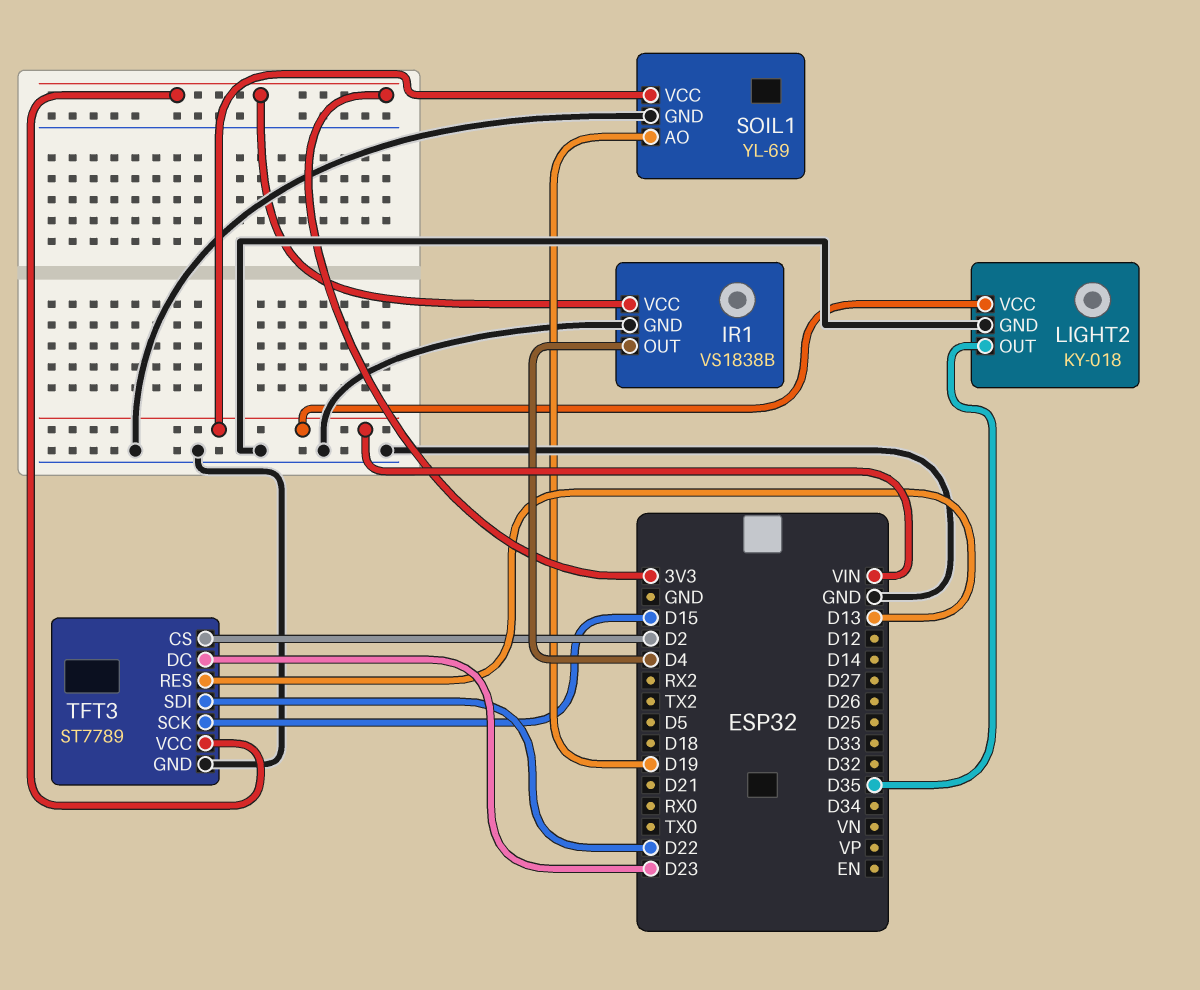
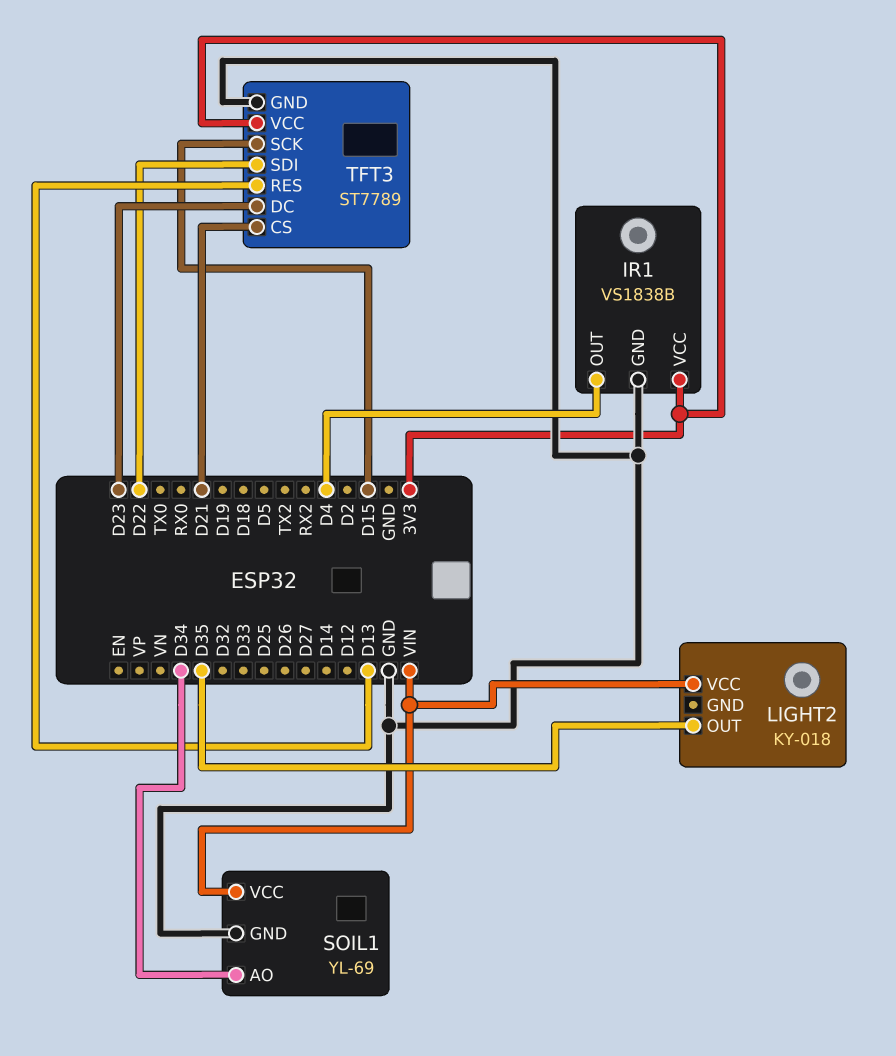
LIGHT2 pin GND: GND -> none
SOIL1 pin AO: D19 -> D34
TFT3 pin CS: D2 -> D21

